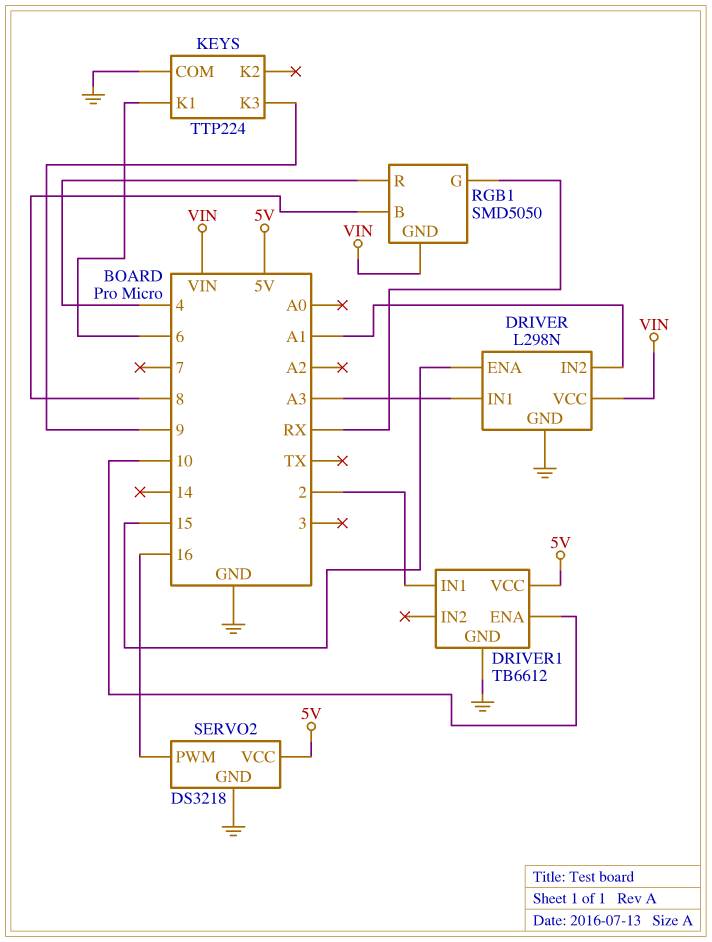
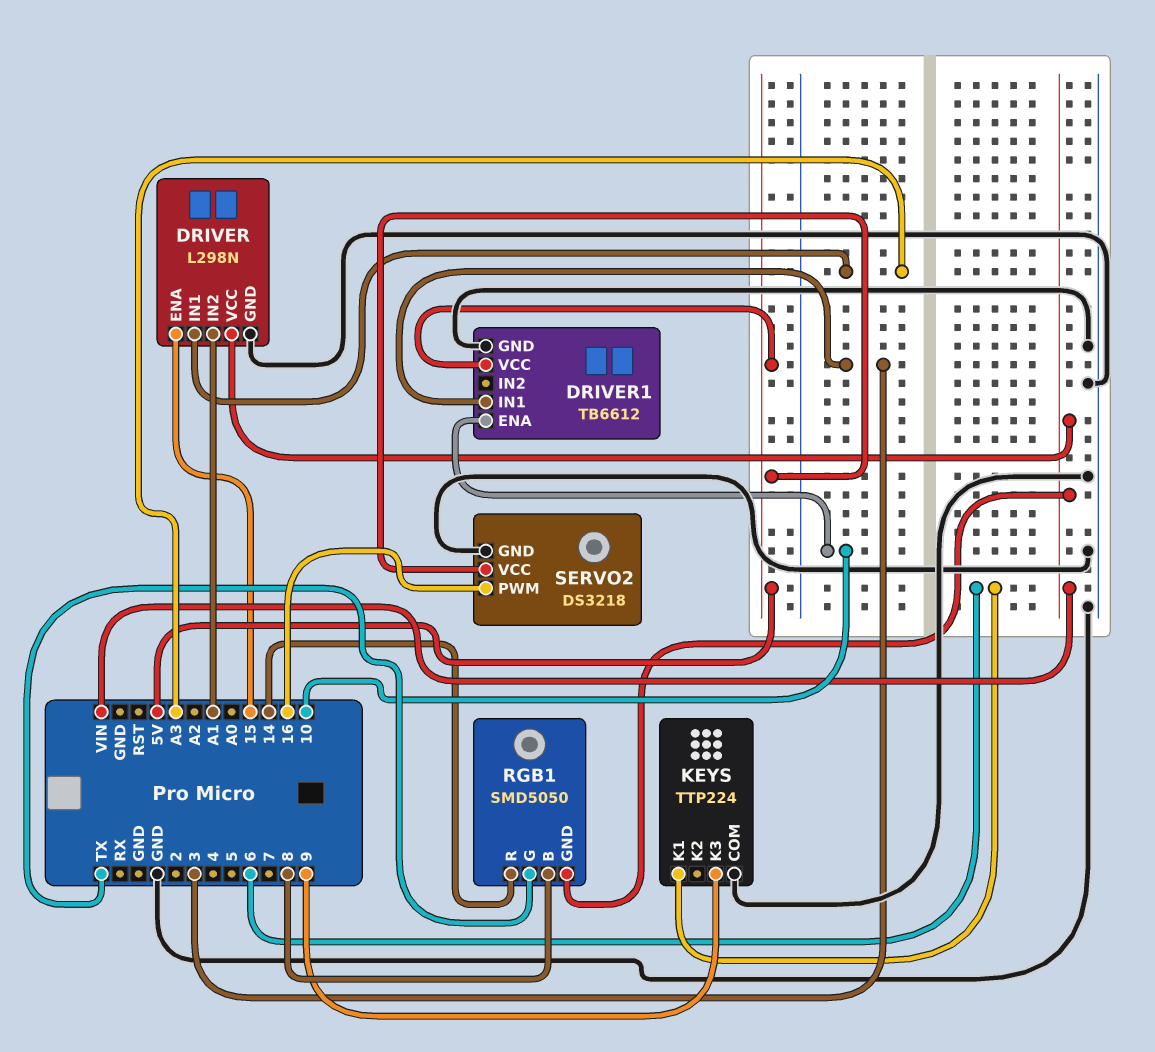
DRIVER1 pin IN1: 2 -> 3
RGB1 pin G: RX -> TX
RGB1 pin R: 4 -> 14

